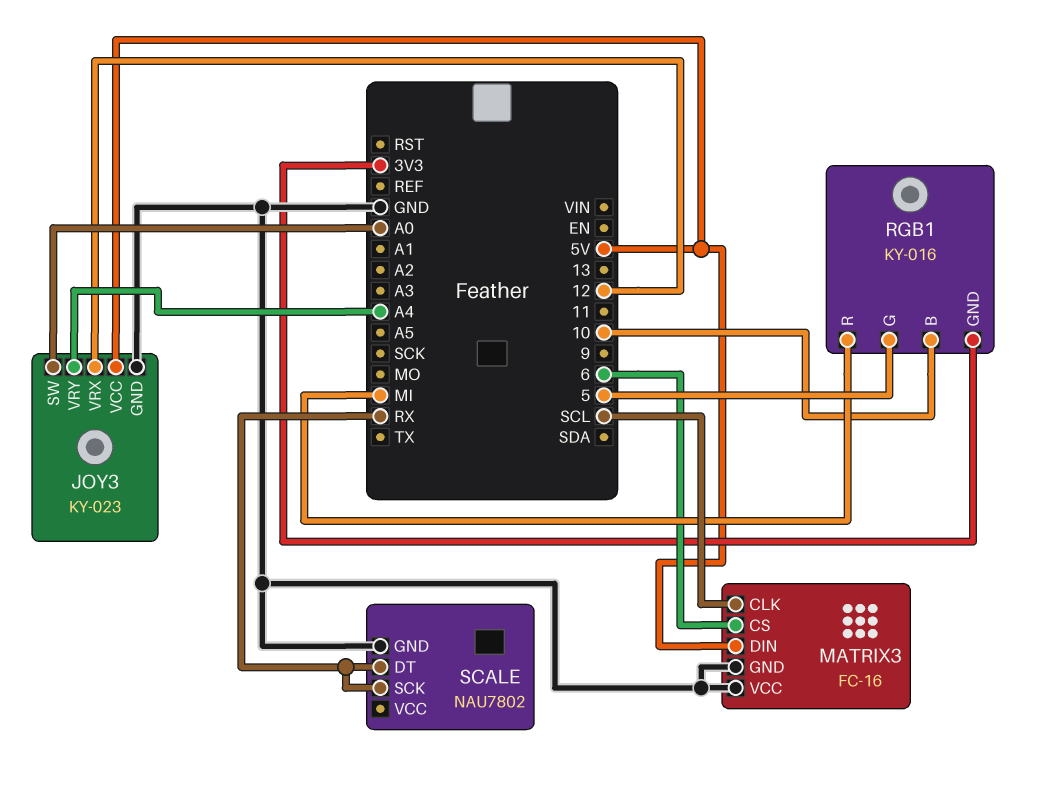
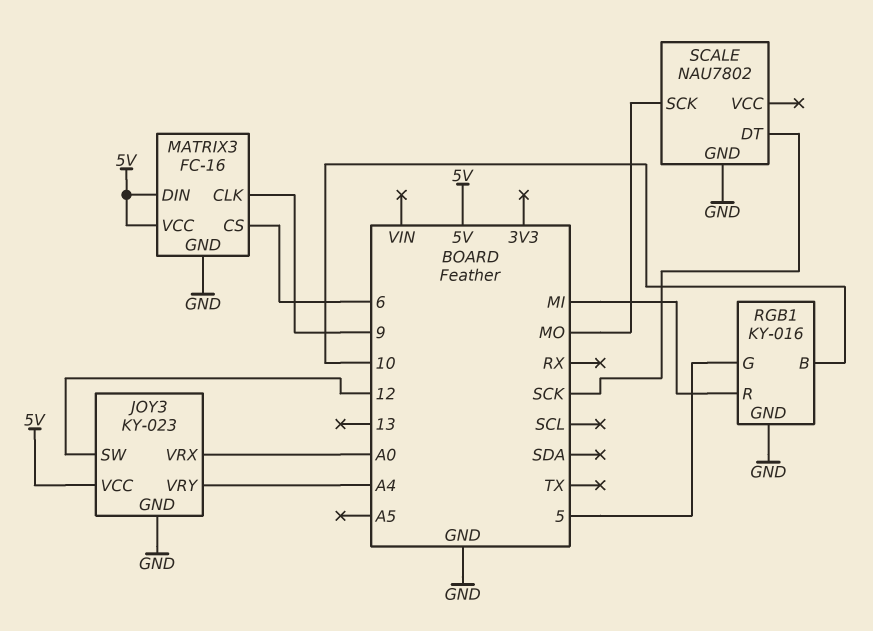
JOY3 pin SW: A0 -> 12
JOY3 pin VRX: 12 -> A0
MATRIX3 pin CLK: SCL -> 9
MATRIX3 pin VCC: GND -> 5V
RGB1 pin GND: 3V3 -> GND
SCALE pin DT: RX -> SCK
SCALE pin SCK: RX -> MO

